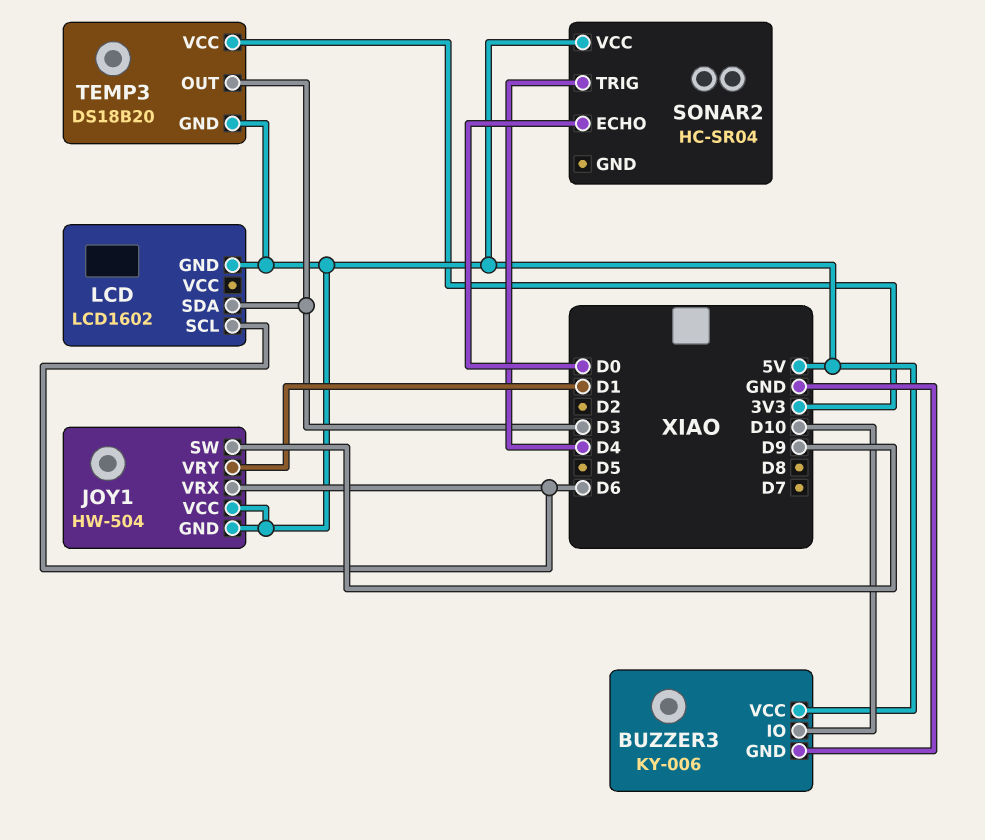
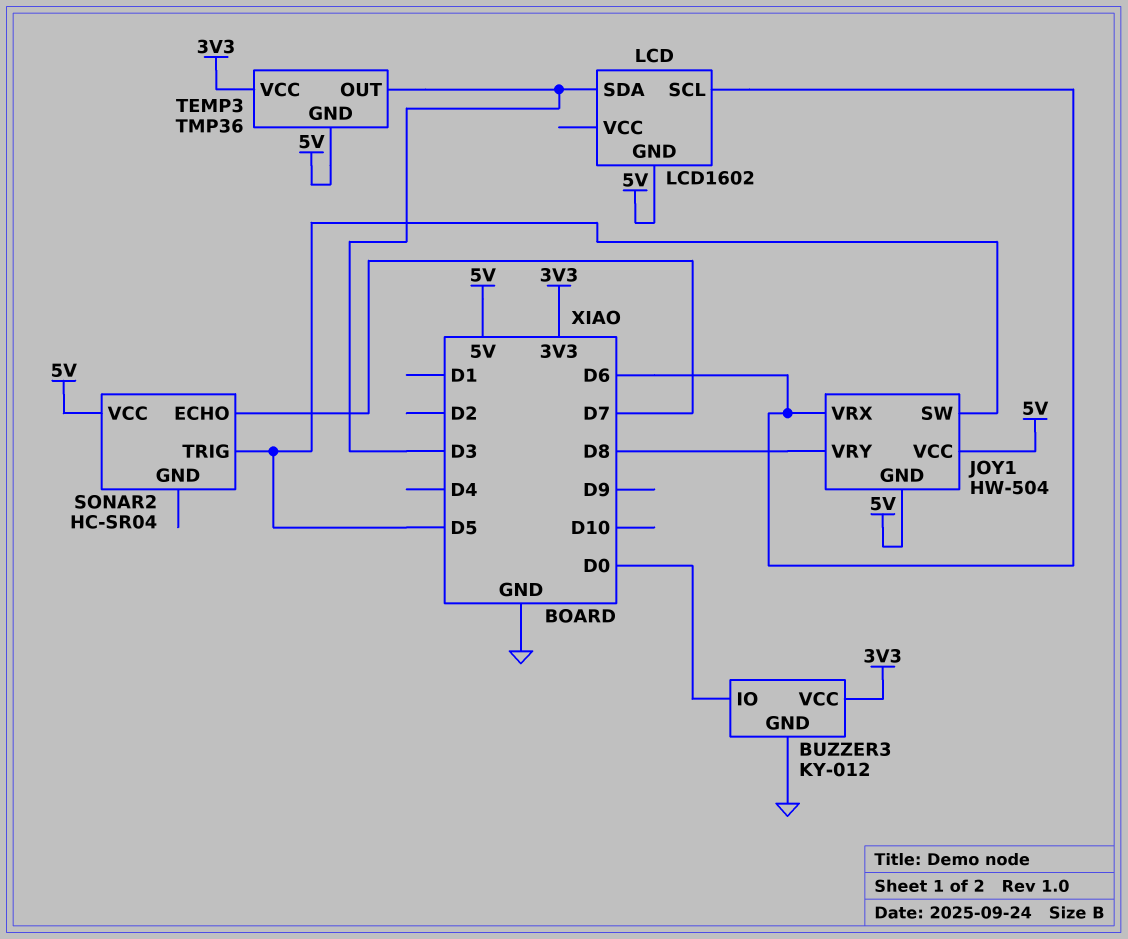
BUZZER3: KY-006 -> KY-012
BUZZER3 pin IO: D10 -> D0
BUZZER3 pin VCC: 5V -> 3V3
JOY1 pin SW: D9 -> D5
JOY1 pin VRY: D1 -> D8
SONAR2 pin ECHO: D0 -> D7
SONAR2 pin TRIG: D4 -> D5
TEMP3: DS18B20 -> TMP36

